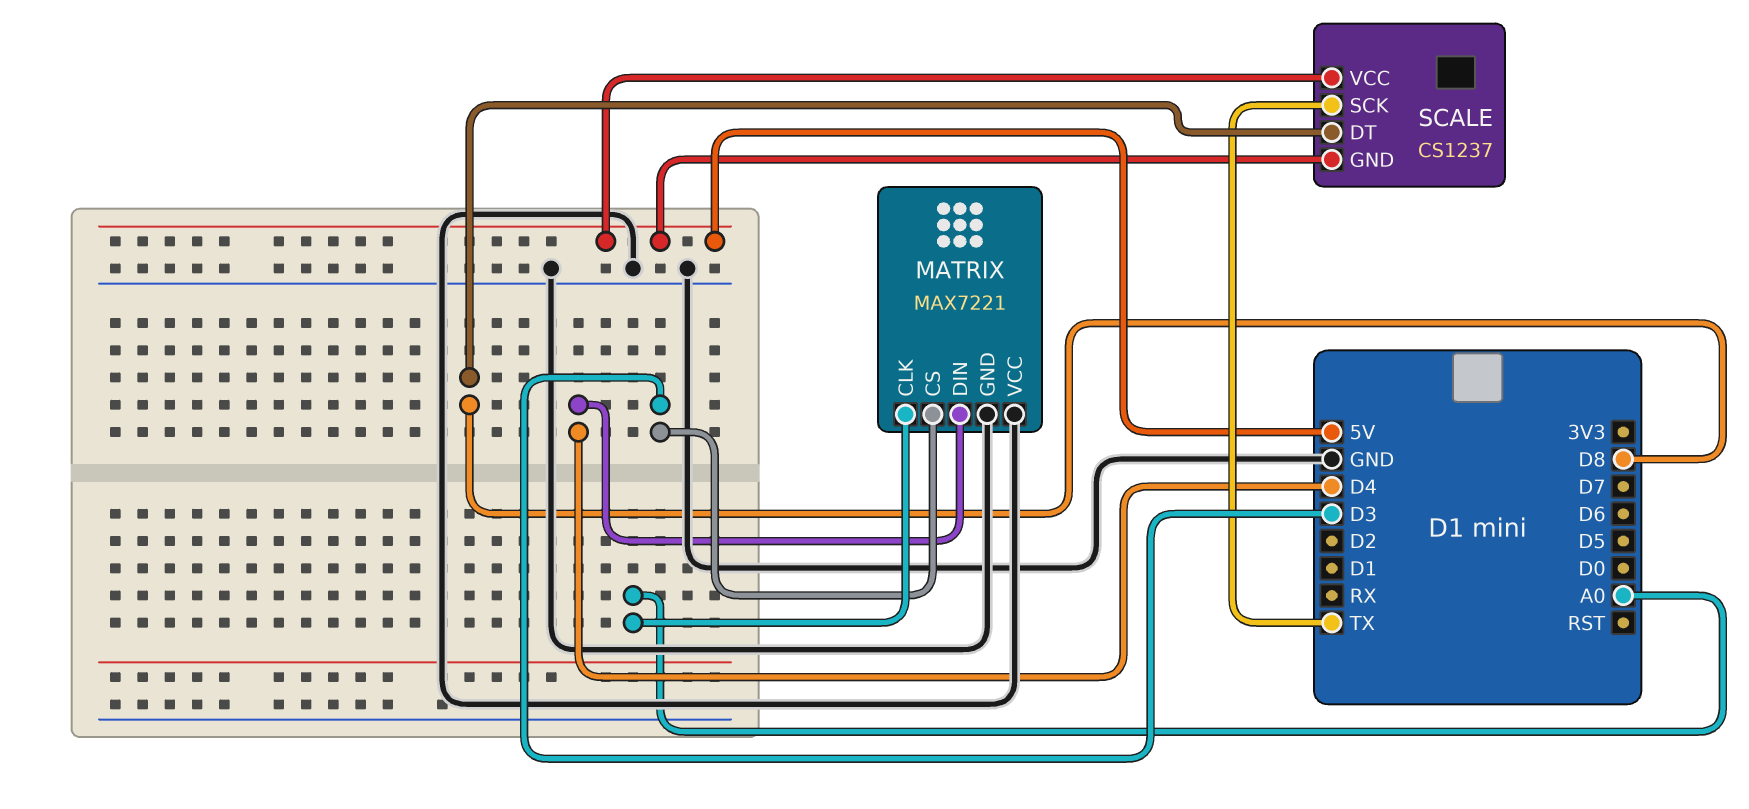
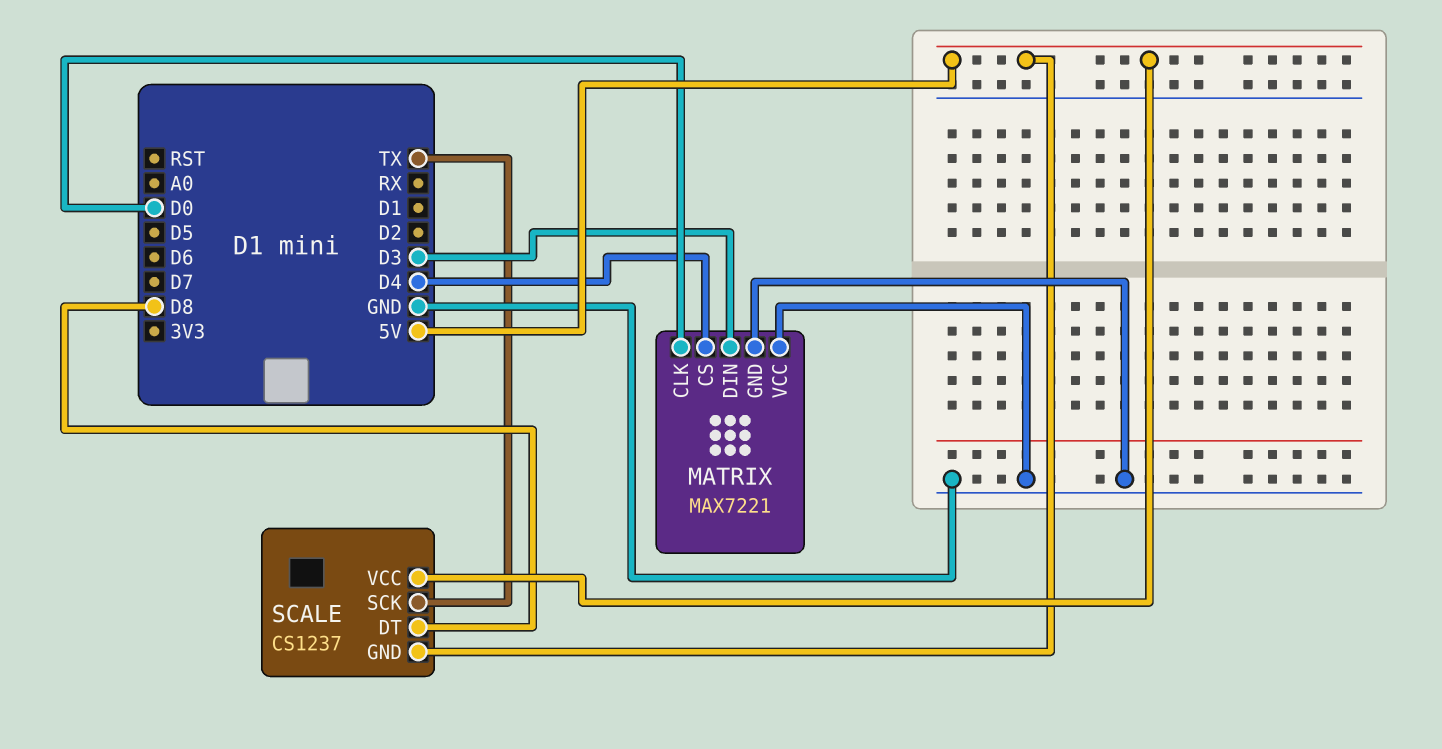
MATRIX pin CLK: A0 -> D0
MATRIX pin CS: D3 -> D4
MATRIX pin DIN: D4 -> D3

